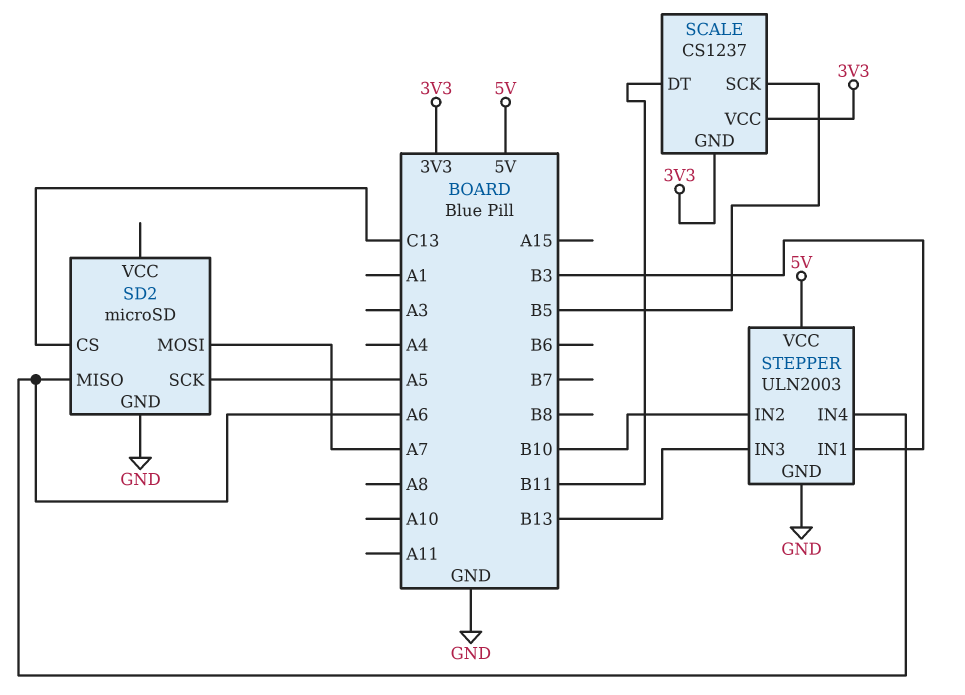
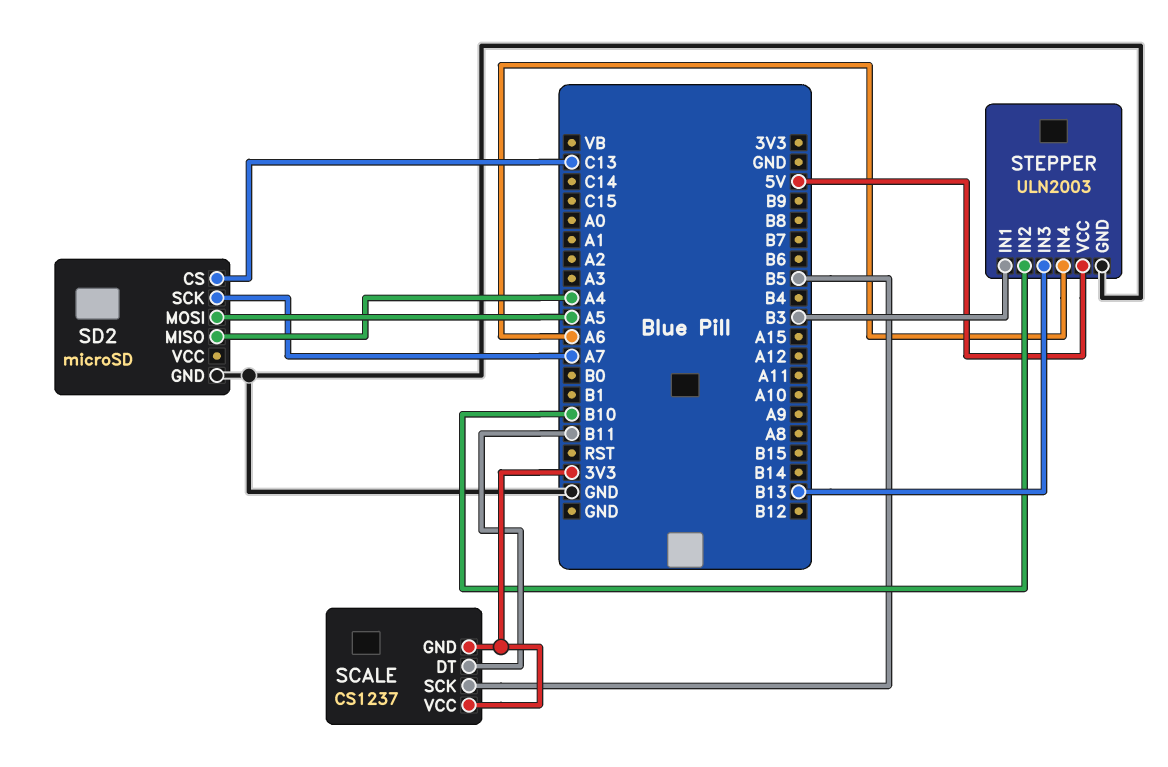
SD2 pin MISO: A6 -> A4
SD2 pin MOSI: A7 -> A5
SD2 pin SCK: A5 -> A7

